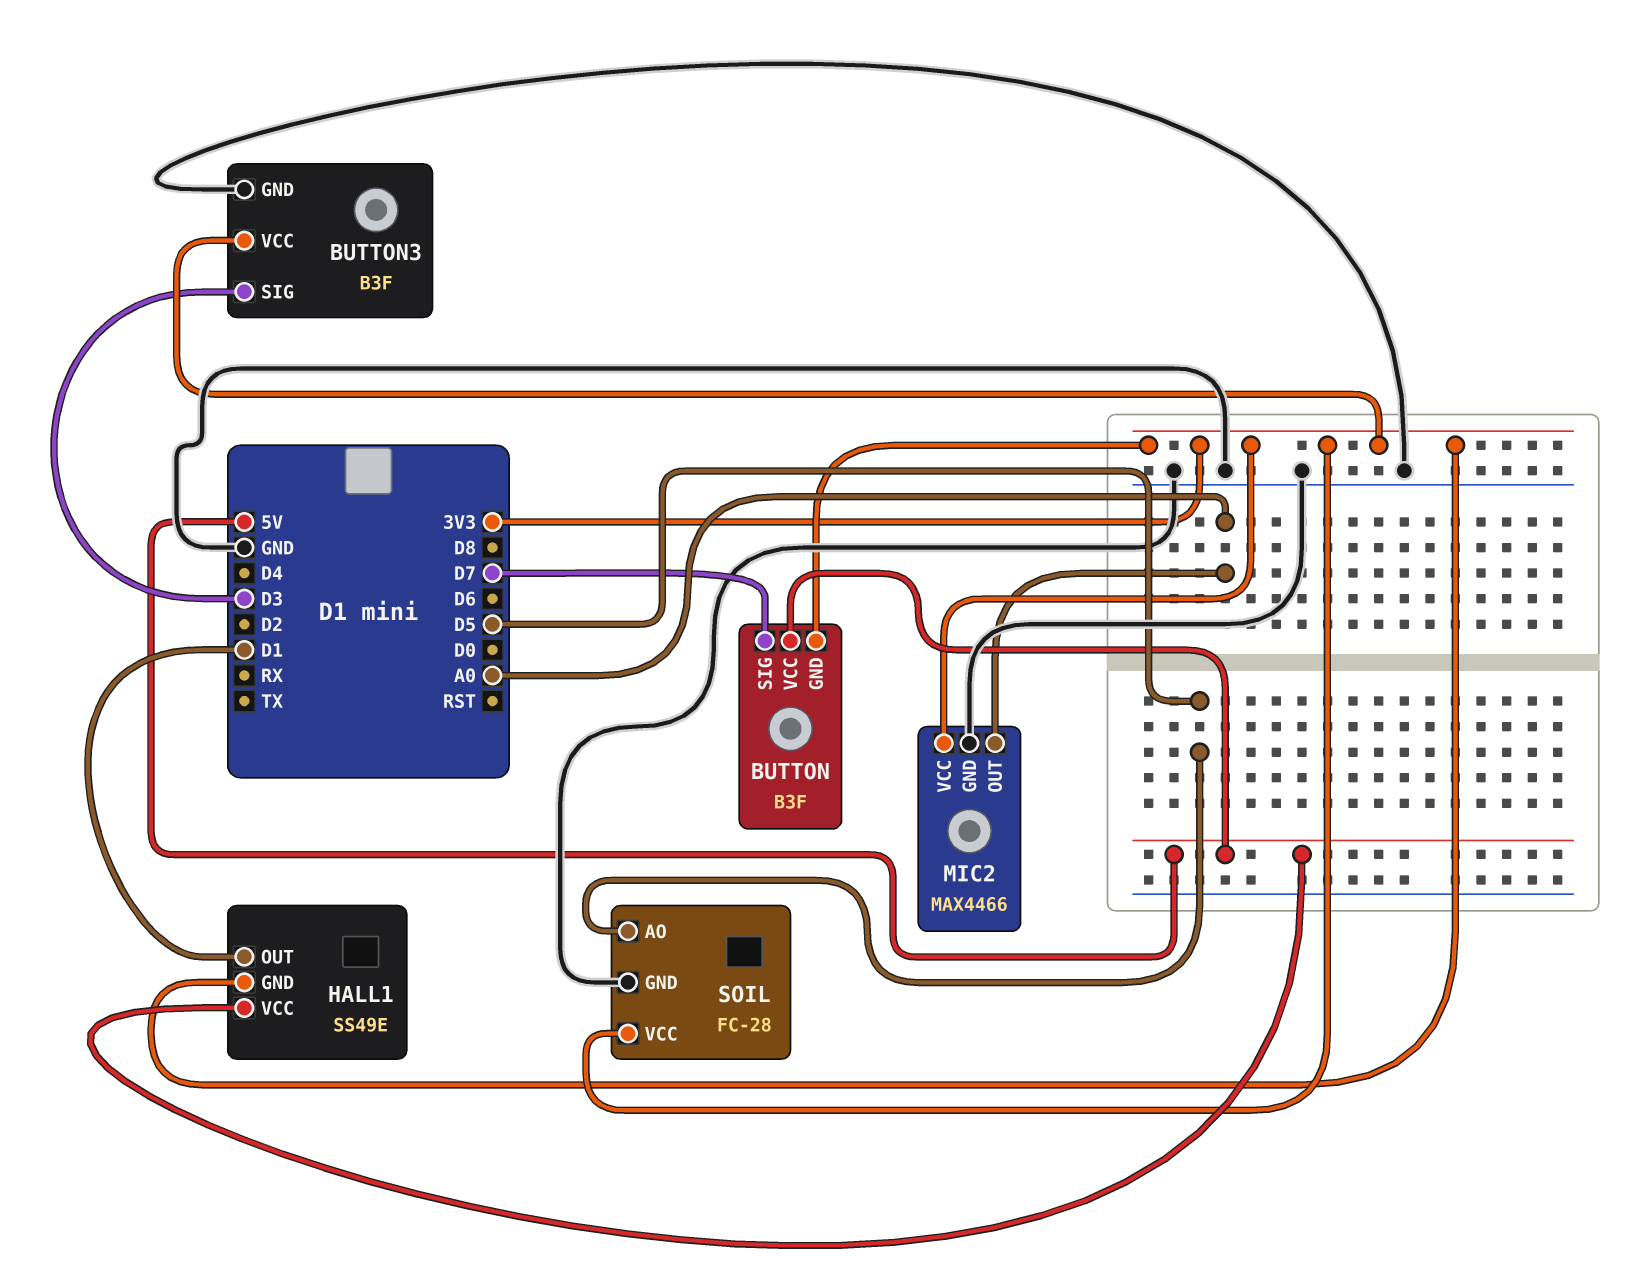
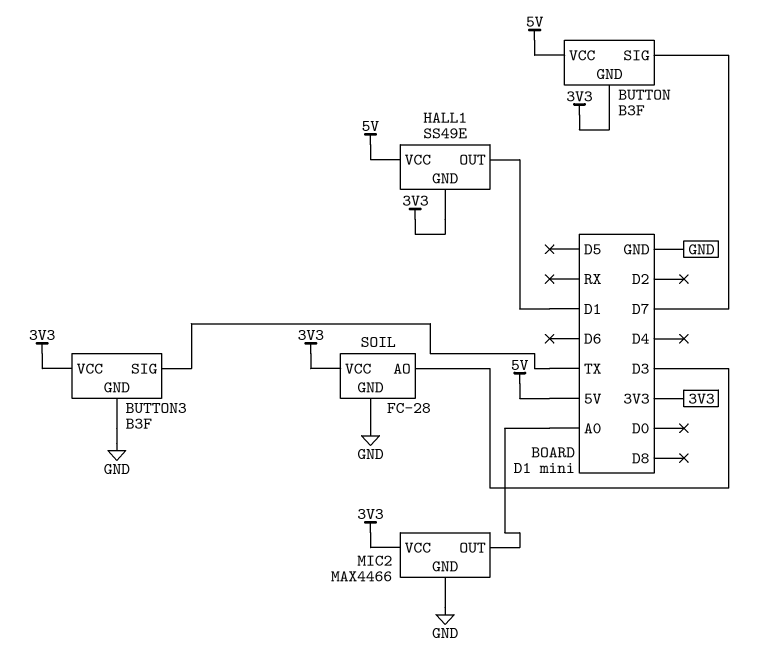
BUTTON3 pin SIG: D3 -> TX
SOIL pin AO: D5 -> D3

